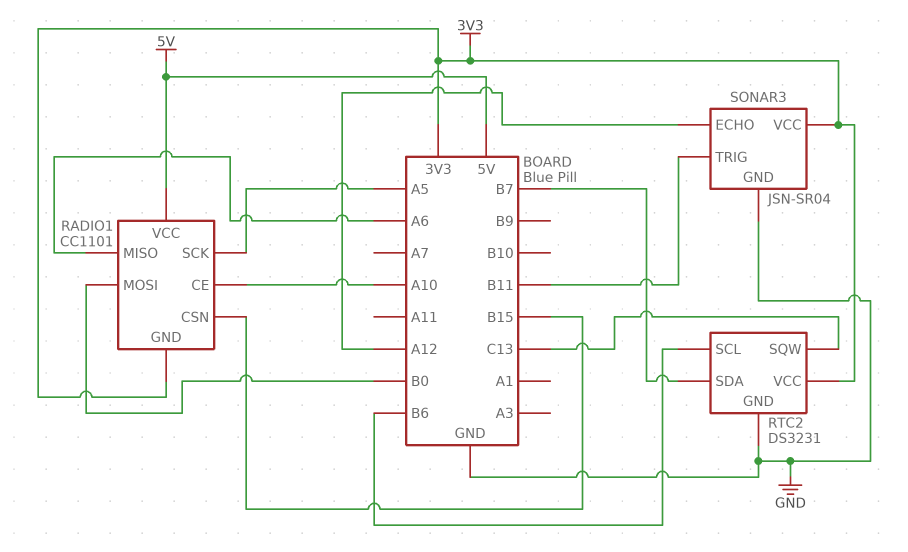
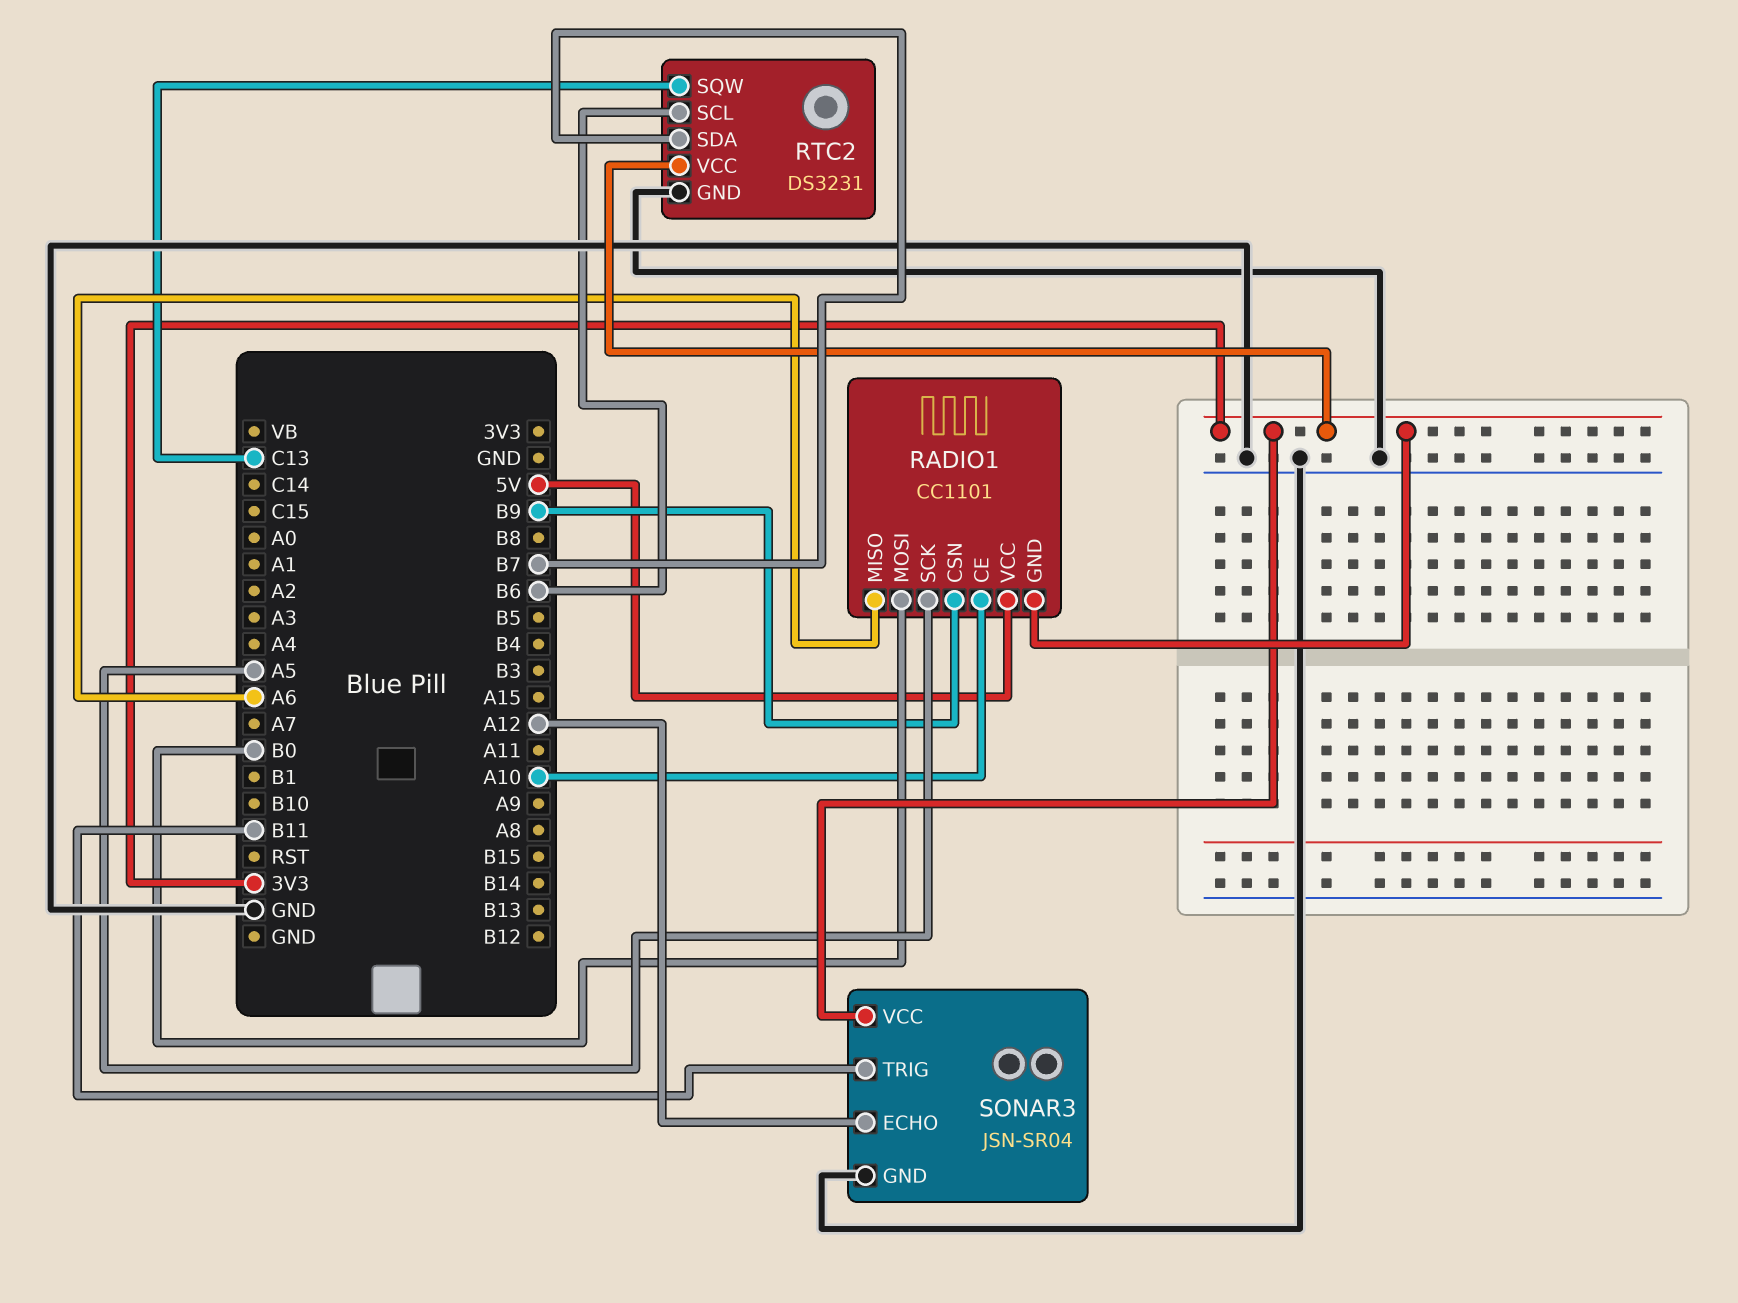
RADIO1 pin CSN: B15 -> B9

